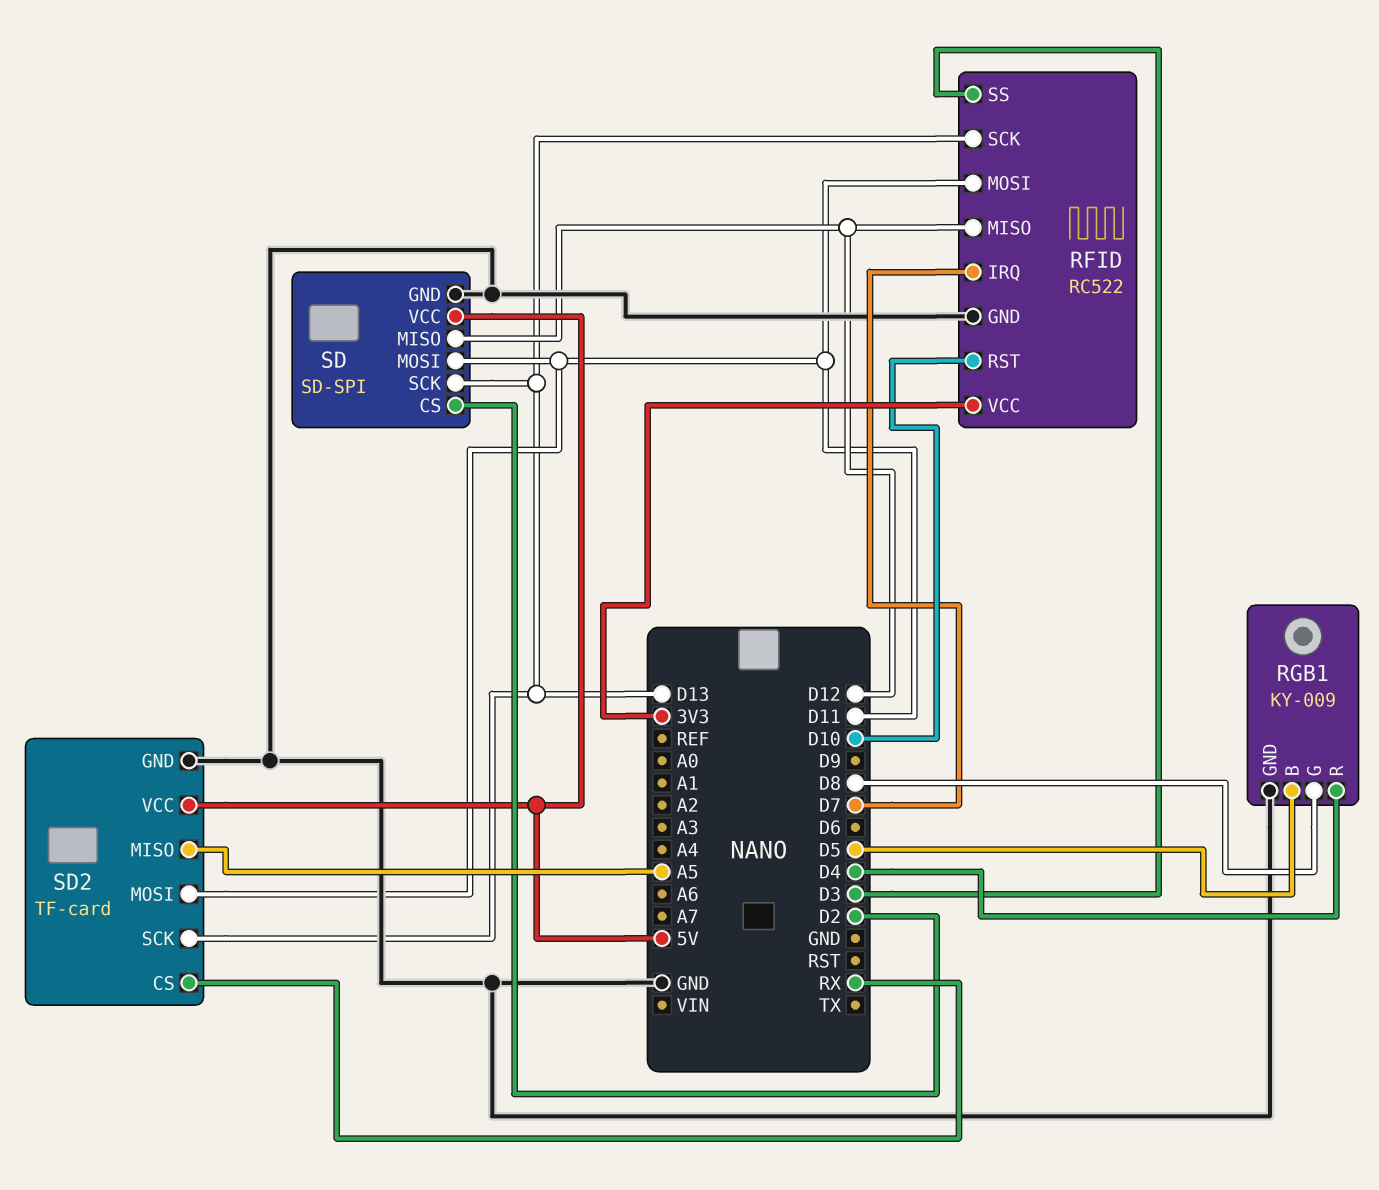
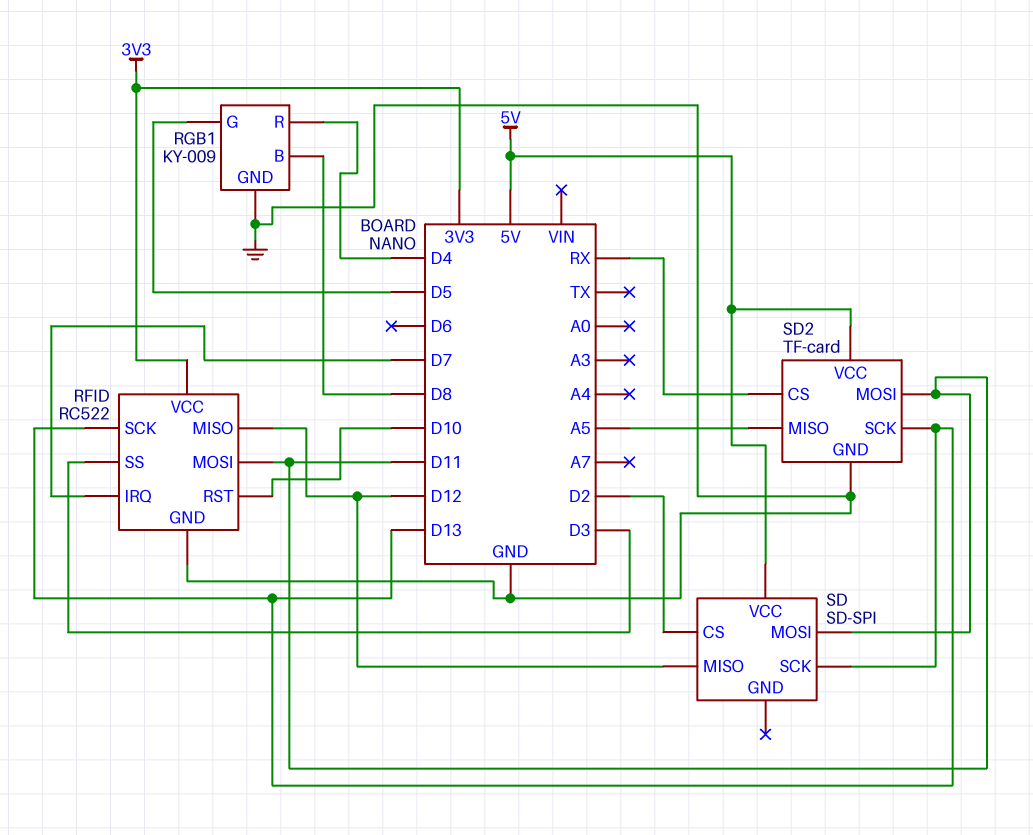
RGB1 pin B: D5 -> D8
RGB1 pin G: D8 -> D5
SD pin GND: GND -> none

